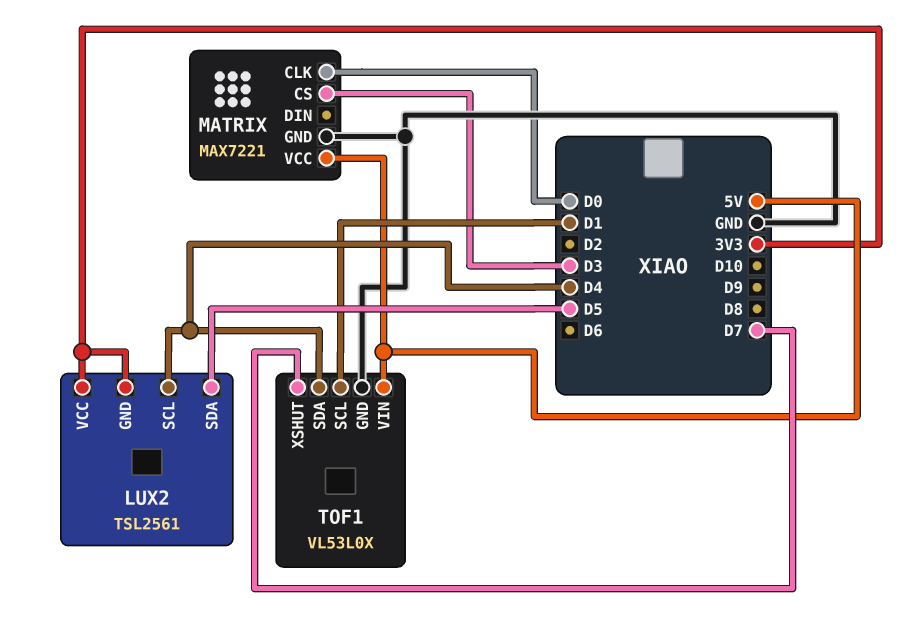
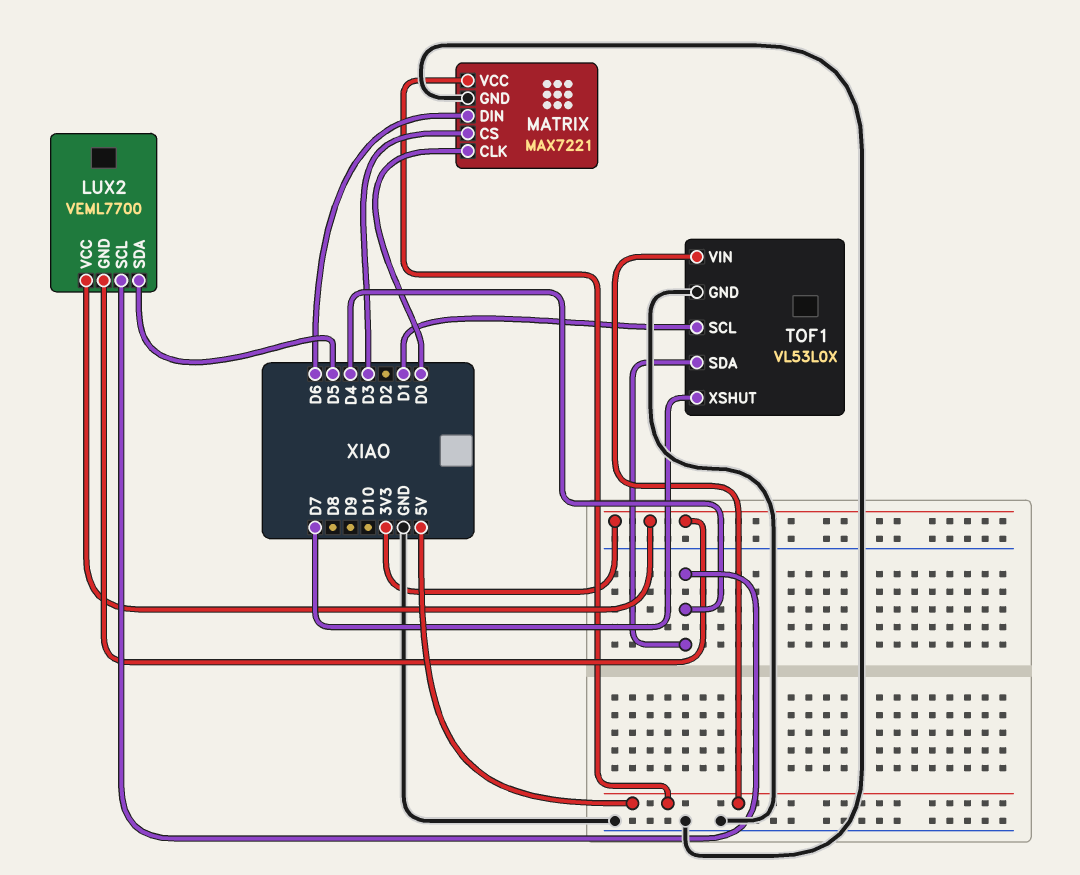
LUX2: TSL2561 -> VEML7700
MATRIX pin DIN: none -> D6

